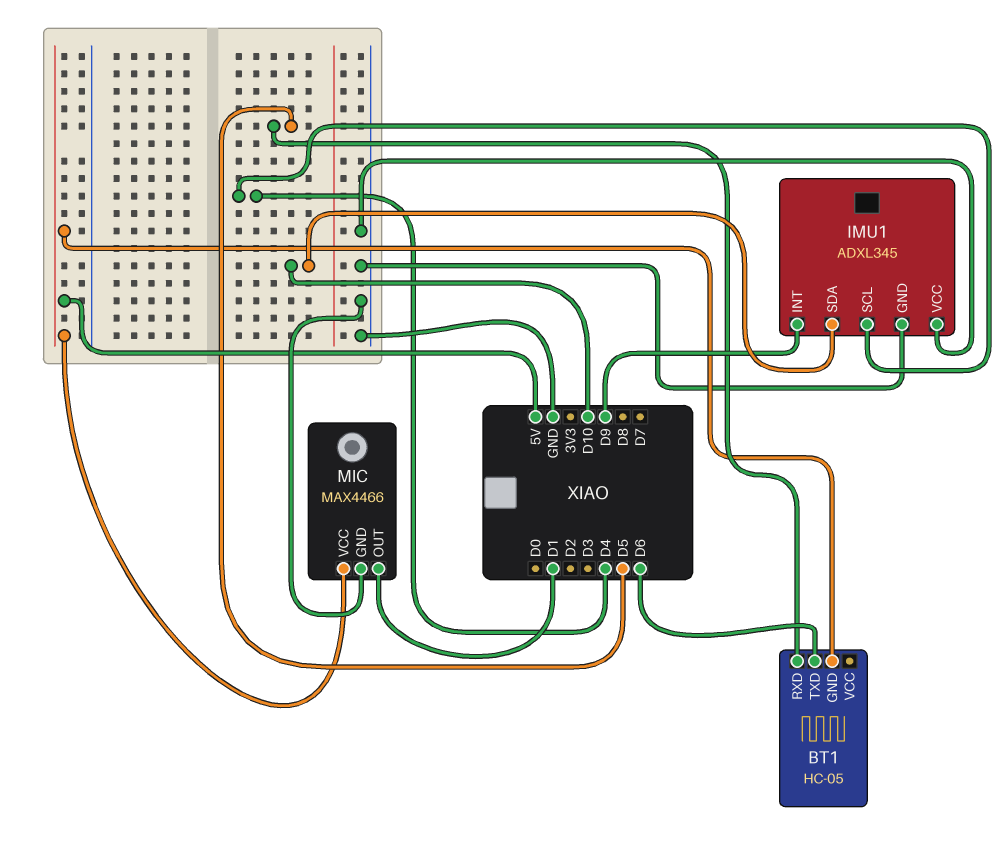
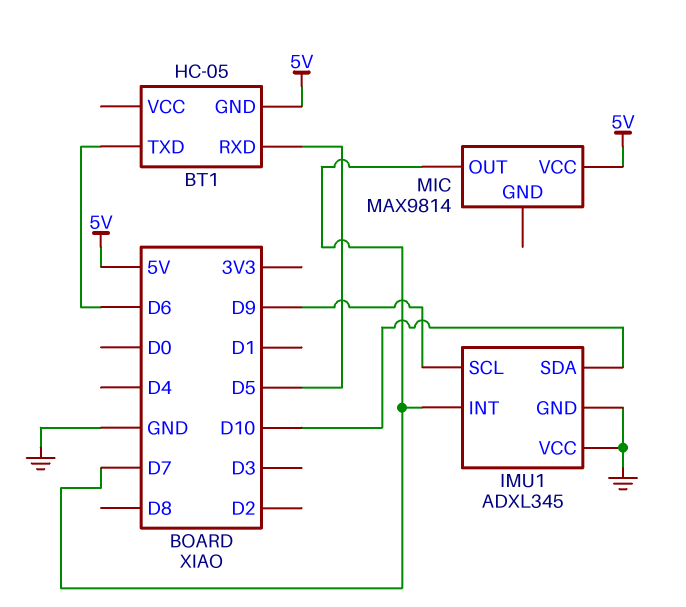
IMU1 pin INT: D9 -> D7
IMU1 pin SCL: D4 -> D9
MIC: MAX4466 -> MAX9814
MIC pin GND: GND -> none
MIC pin OUT: D1 -> D7

